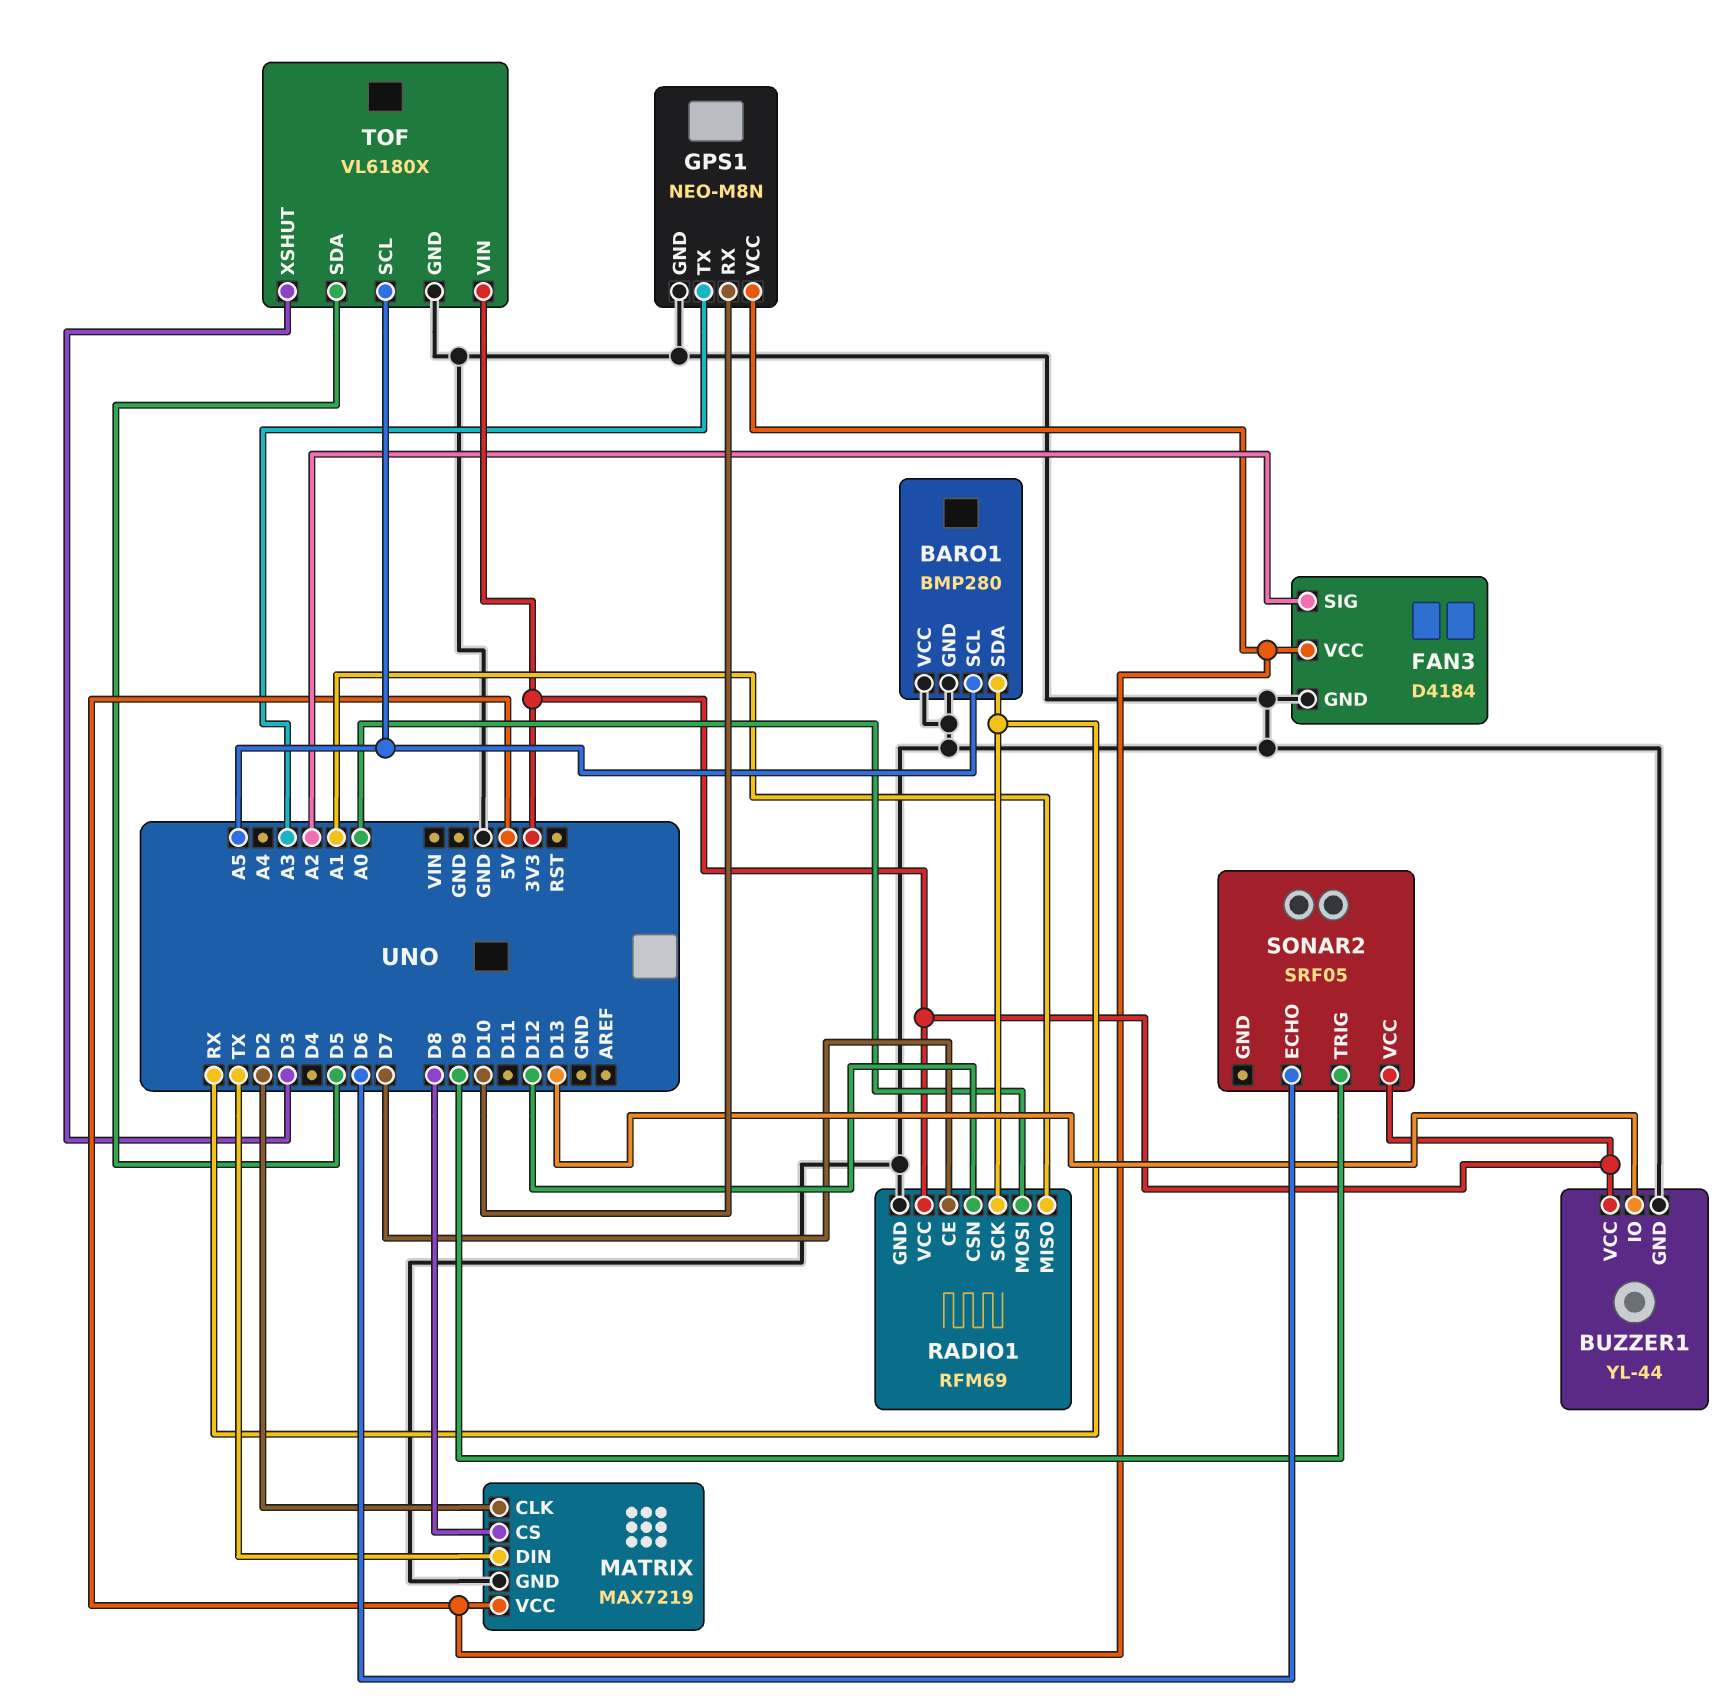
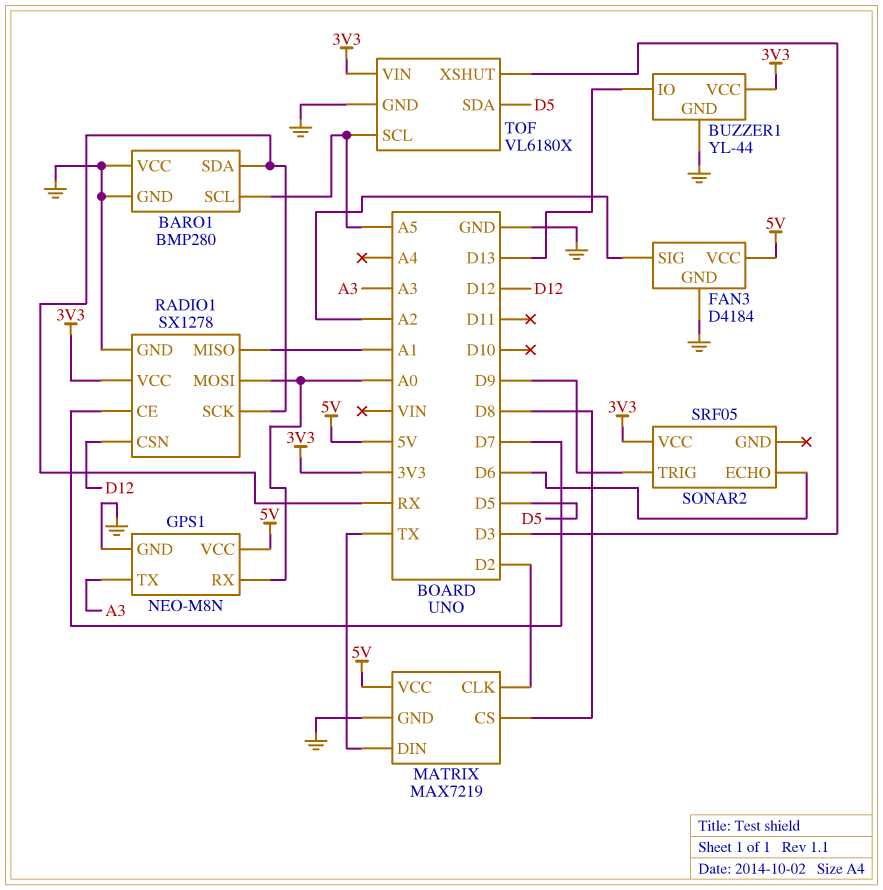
GPS1 pin RX: D10 -> A0
RADIO1: RFM69 -> SX1278

